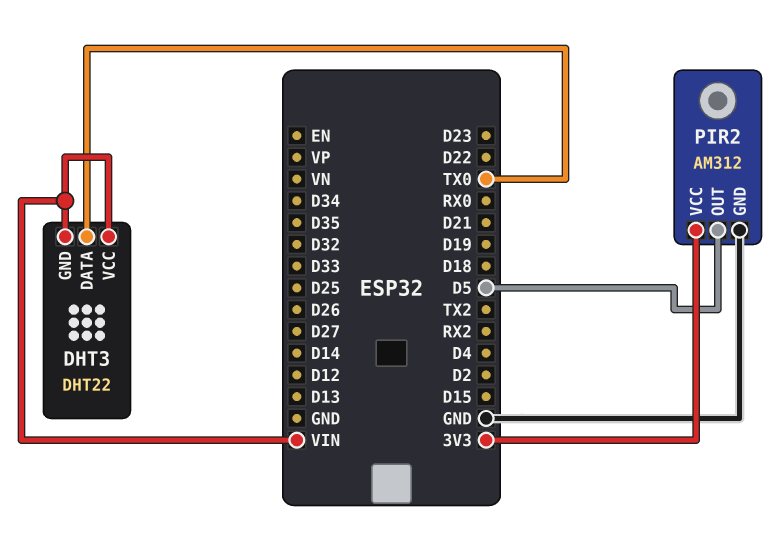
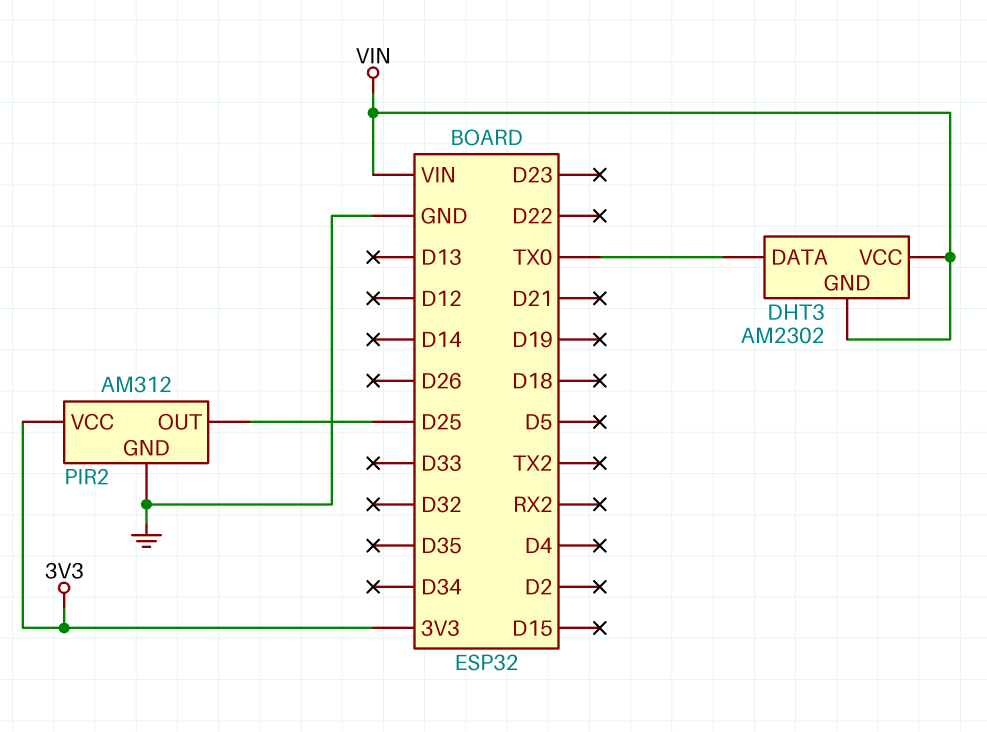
DHT3: DHT22 -> AM2302
PIR2 pin OUT: D5 -> D25

